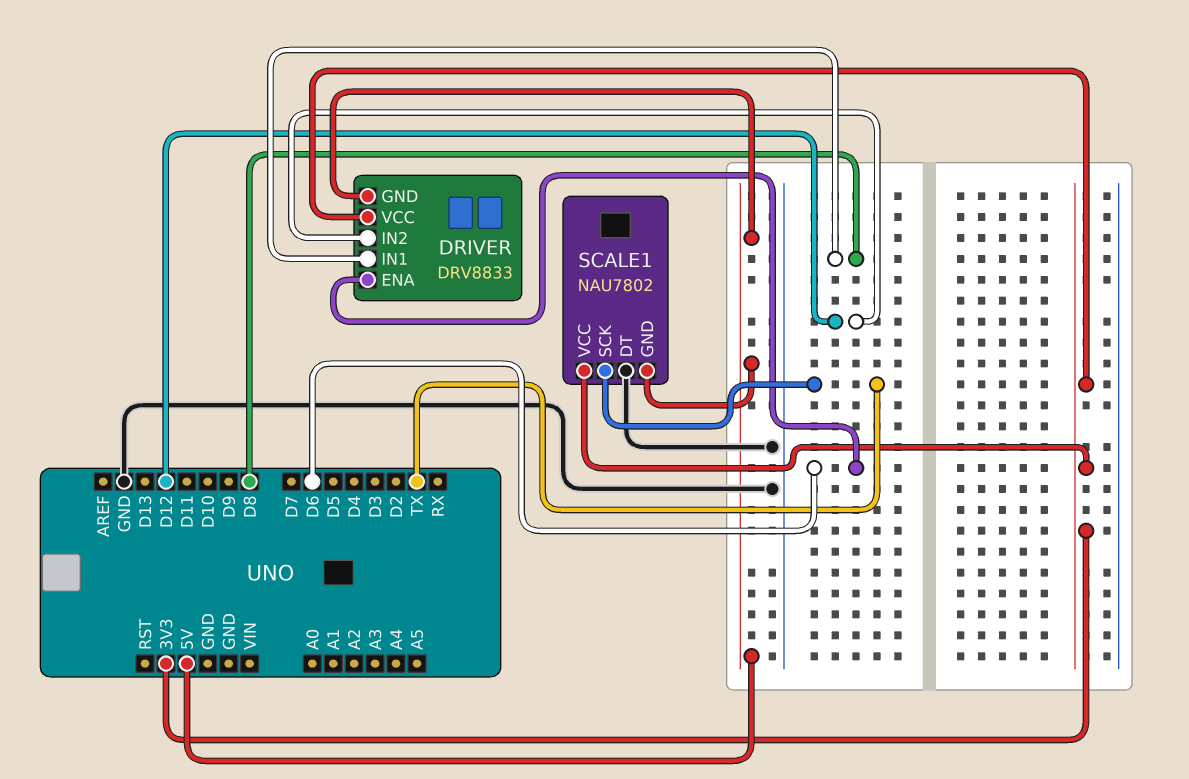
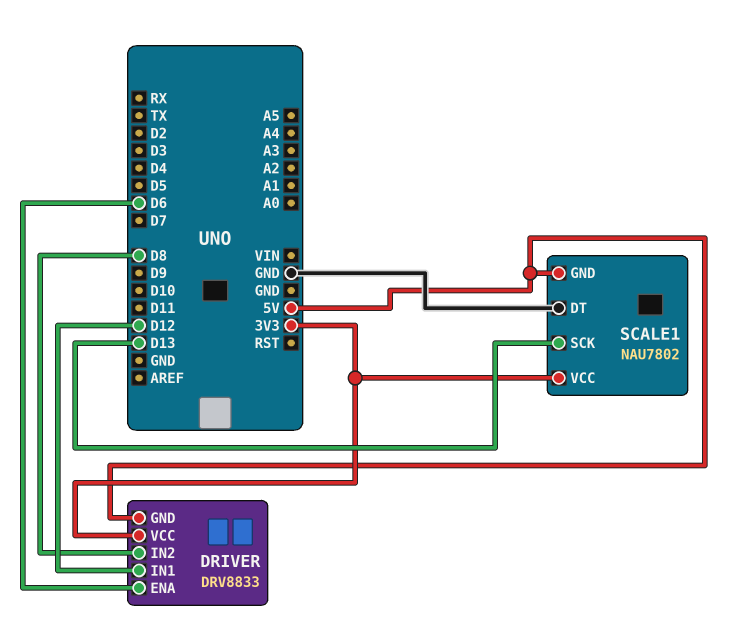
DRIVER pin IN1: D8 -> D12
DRIVER pin IN2: D12 -> D8
SCALE1 pin SCK: TX -> D13

